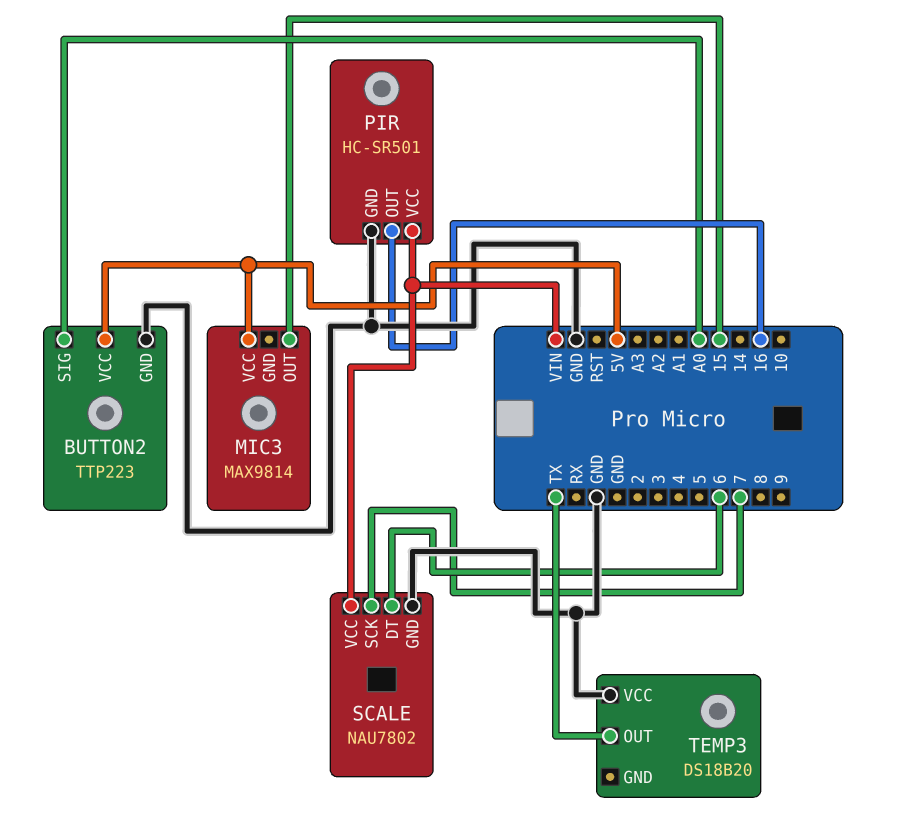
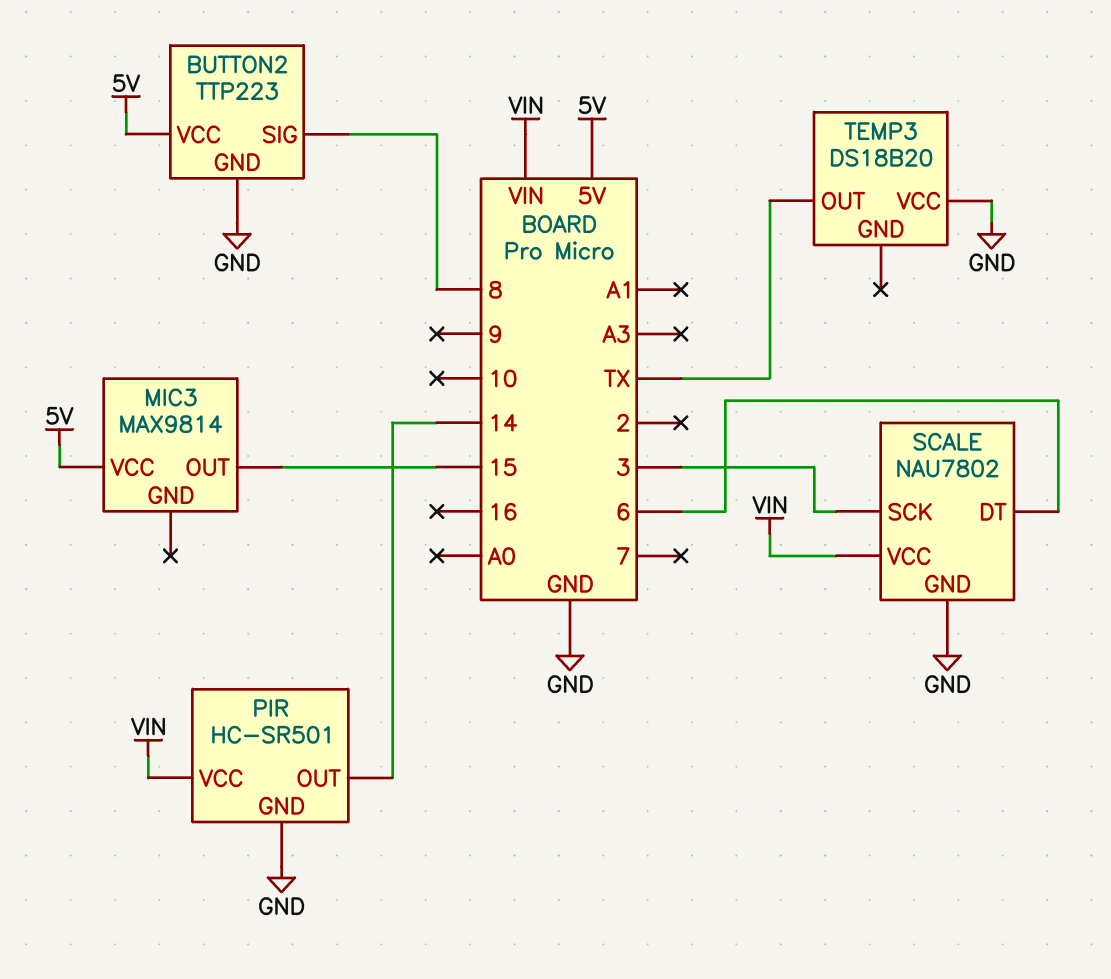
BUTTON2 pin SIG: A0 -> 8
PIR pin OUT: 16 -> 14
SCALE pin SCK: 7 -> 3

